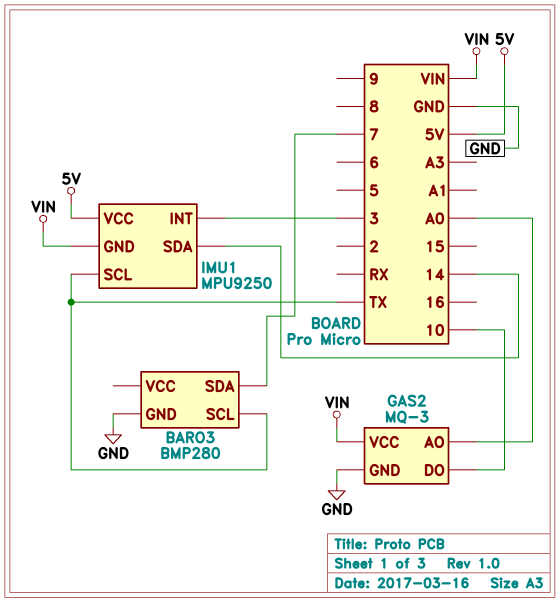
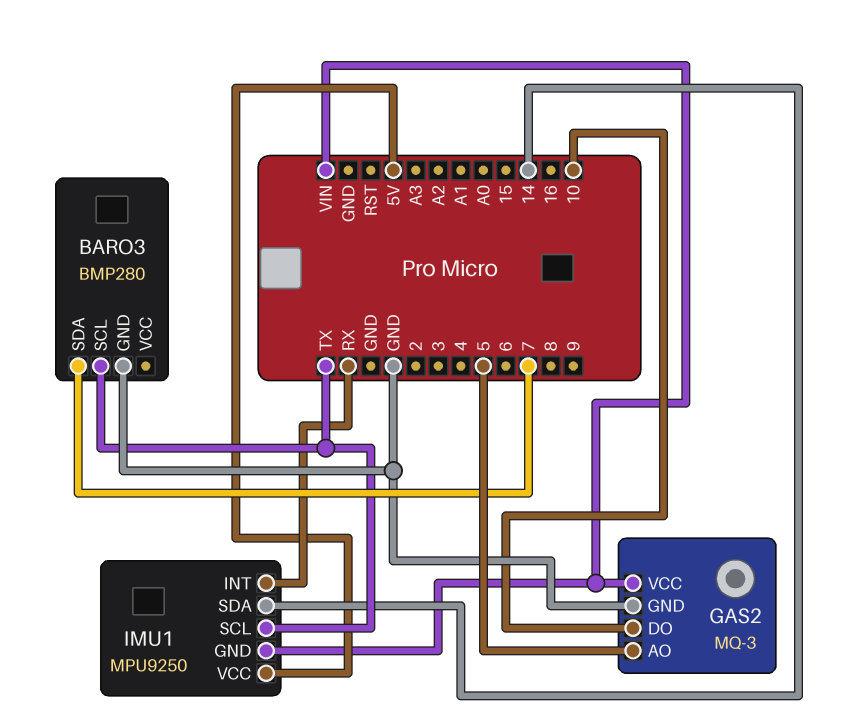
GAS2 pin AO: A0 -> 5
IMU1 pin INT: 3 -> RX

